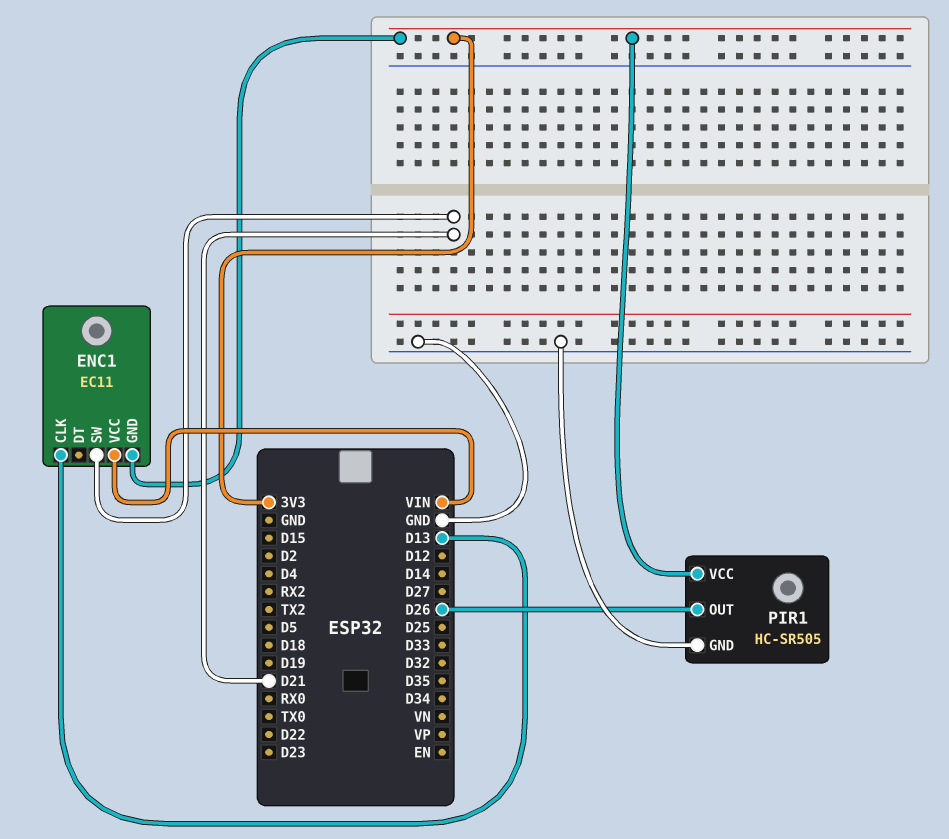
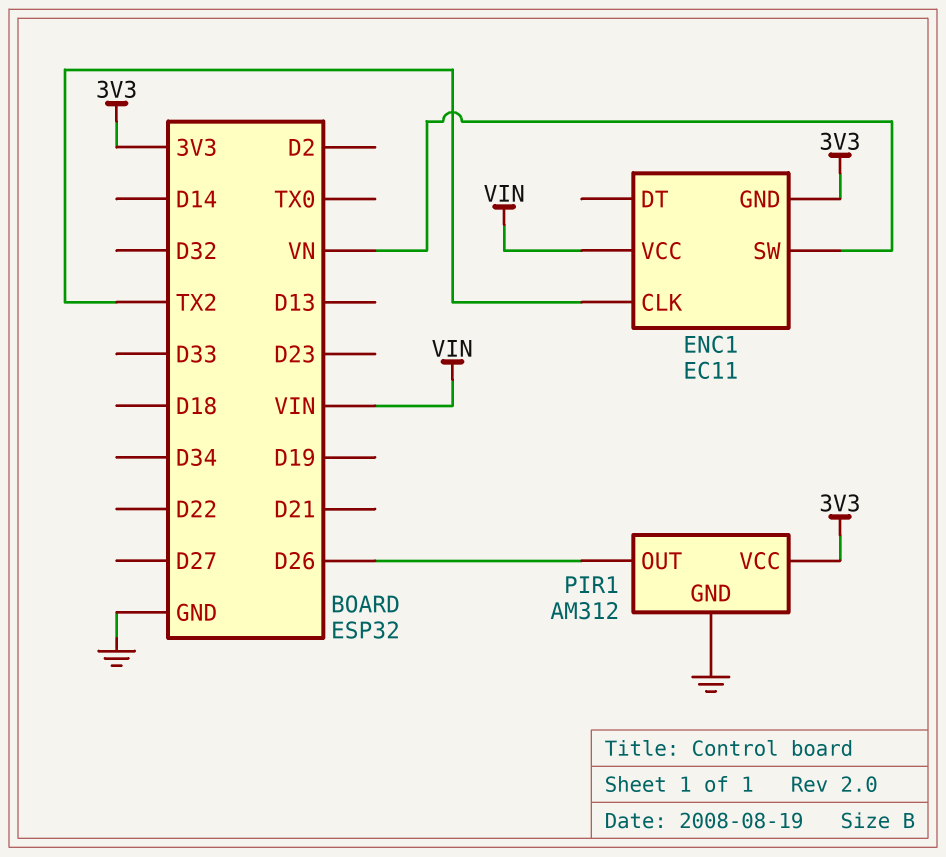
ENC1 pin CLK: D13 -> TX2
ENC1 pin SW: D21 -> VN
PIR1: HC-SR505 -> AM312

